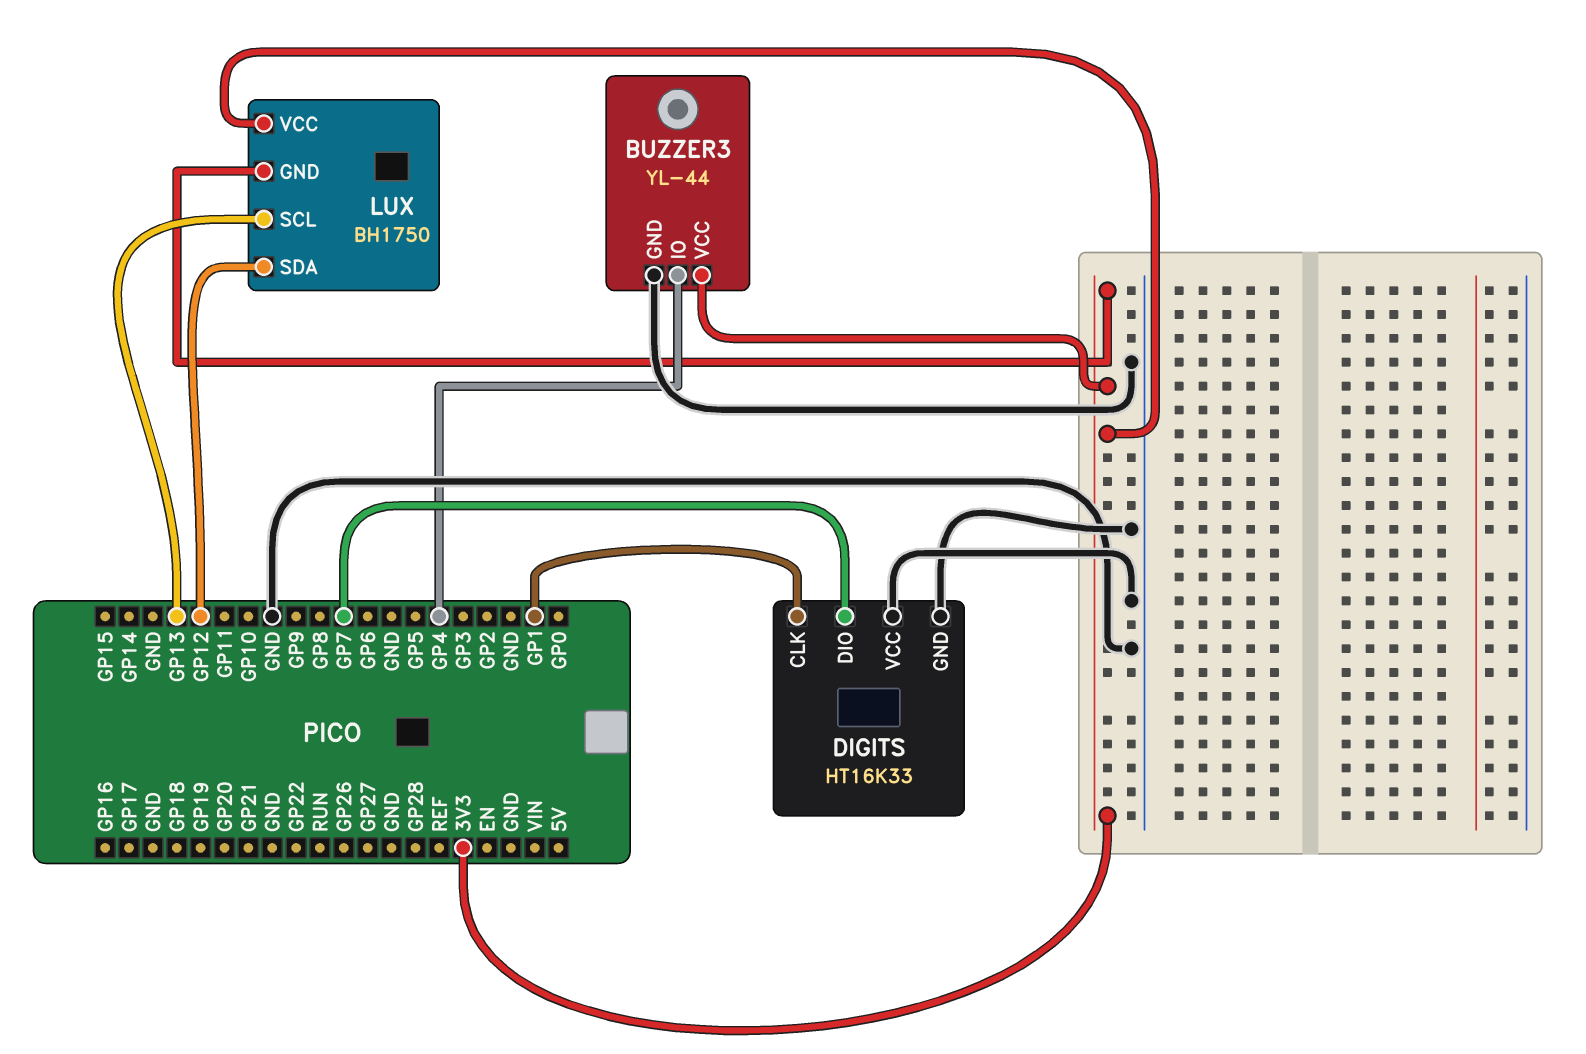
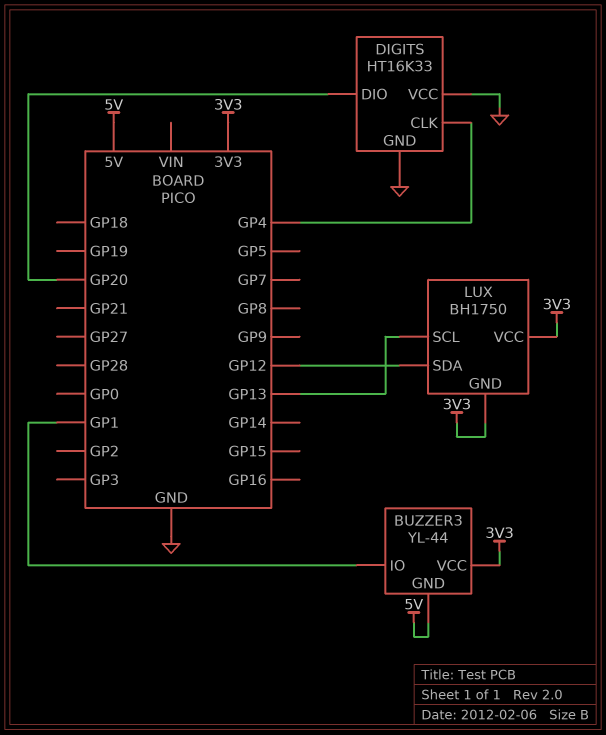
BUZZER3 pin GND: GND -> 5V
BUZZER3 pin IO: GP4 -> GP1
DIGITS pin CLK: GP1 -> GP4
DIGITS pin DIO: GP7 -> GP20

